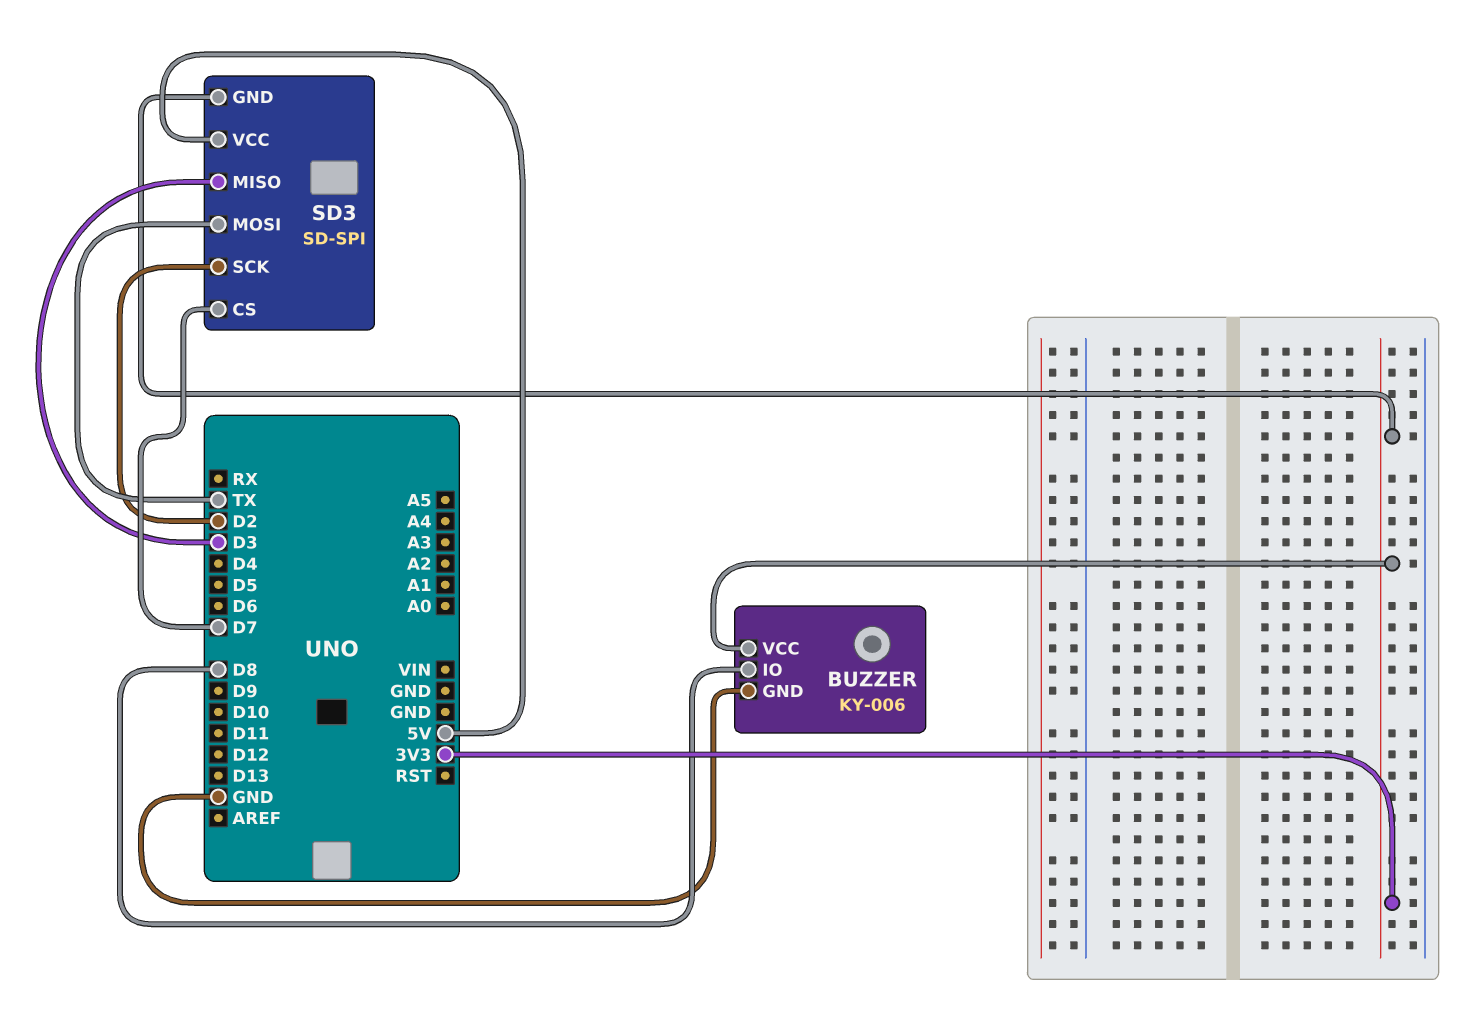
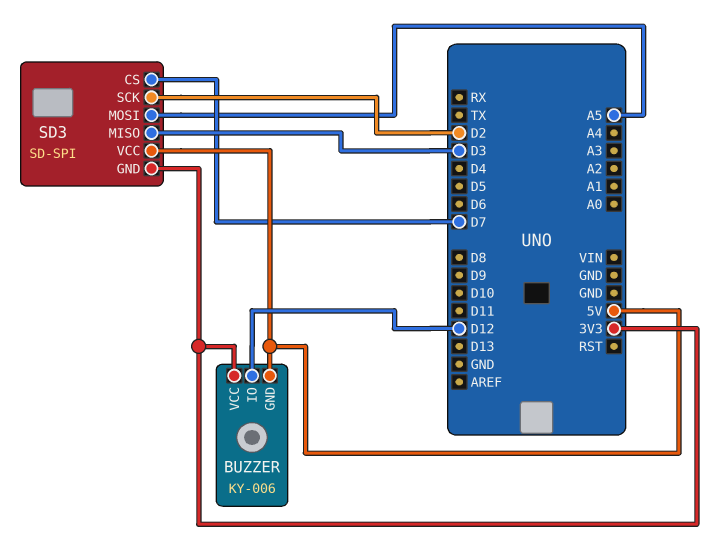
BUZZER pin GND: GND -> 5V
BUZZER pin IO: D8 -> D12
SD3 pin MOSI: TX -> A5

